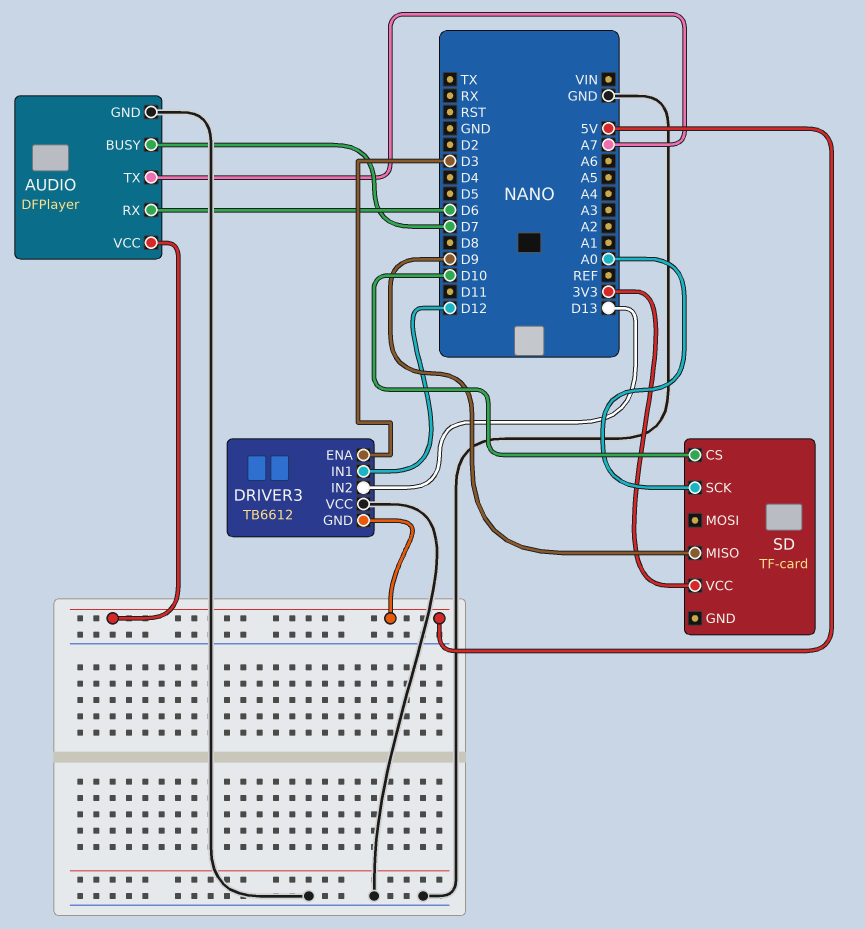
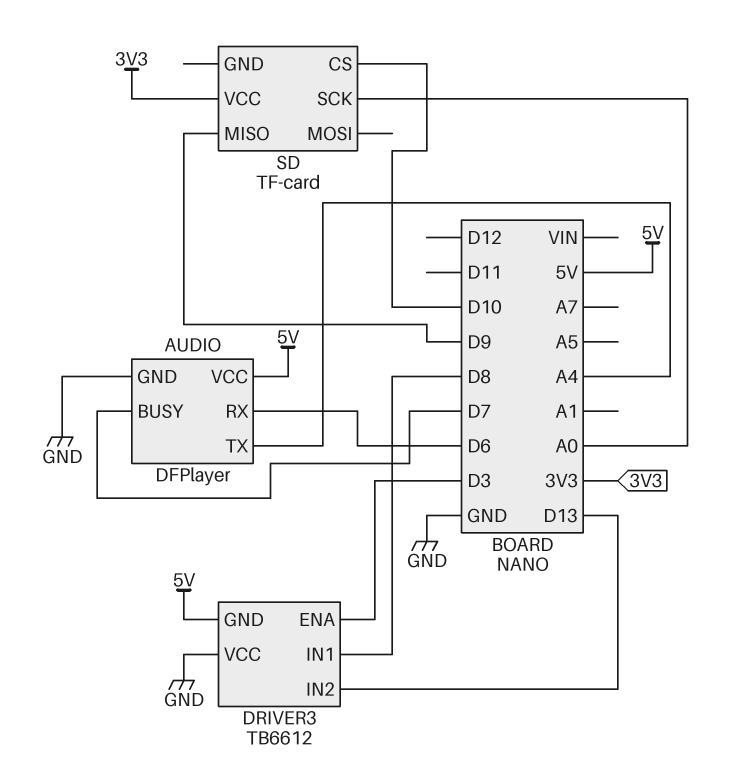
AUDIO pin TX: A7 -> A4
DRIVER3 pin IN1: D12 -> D8

